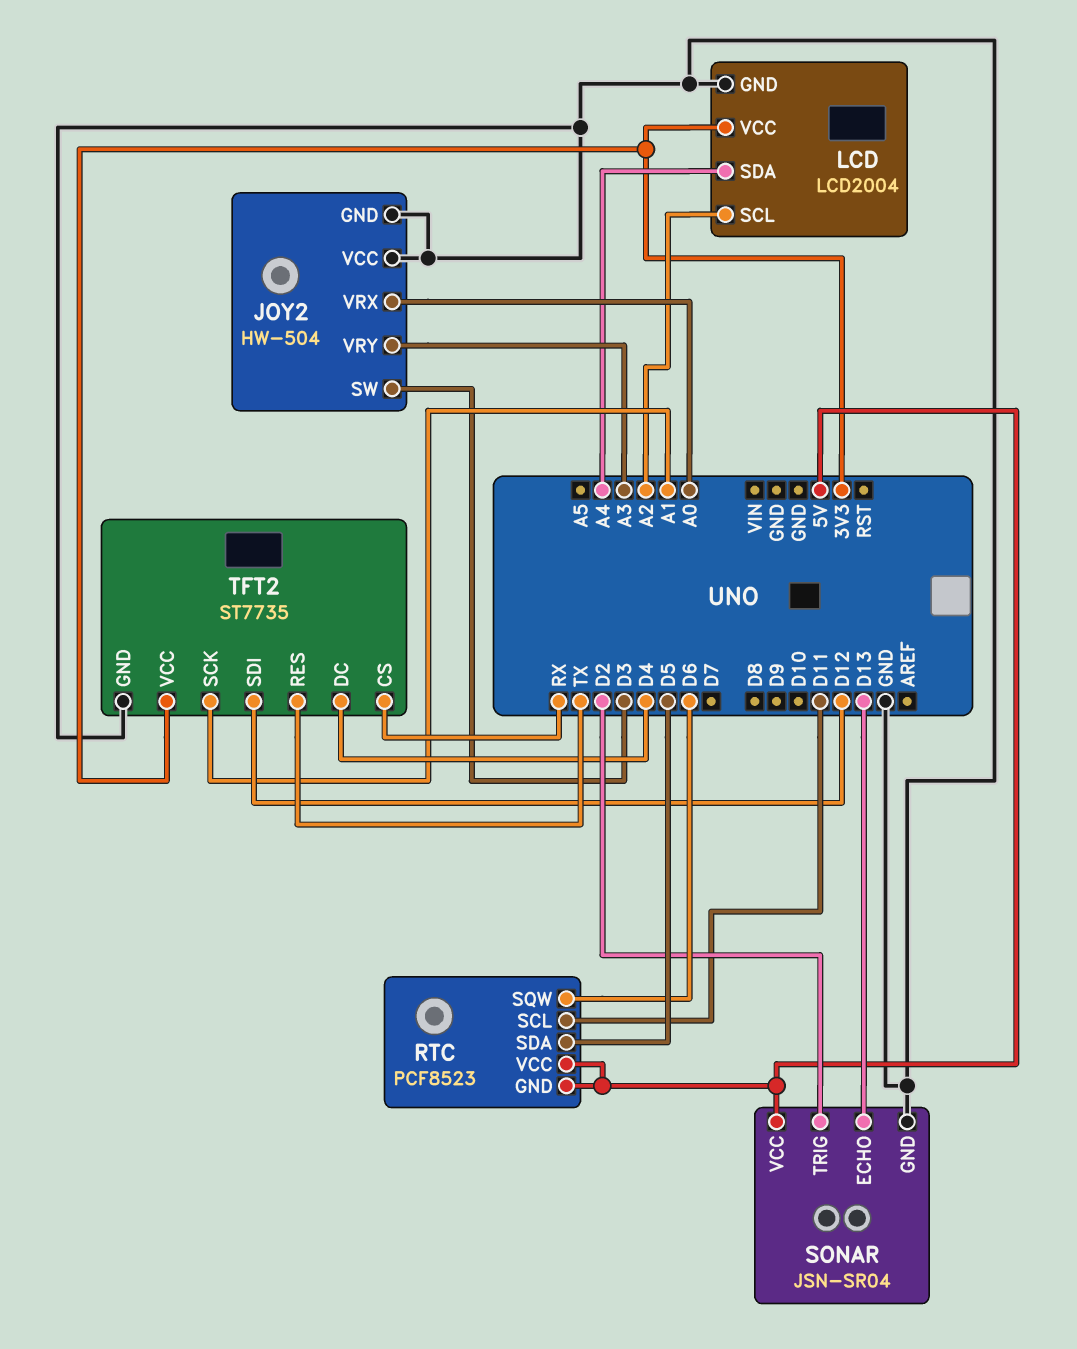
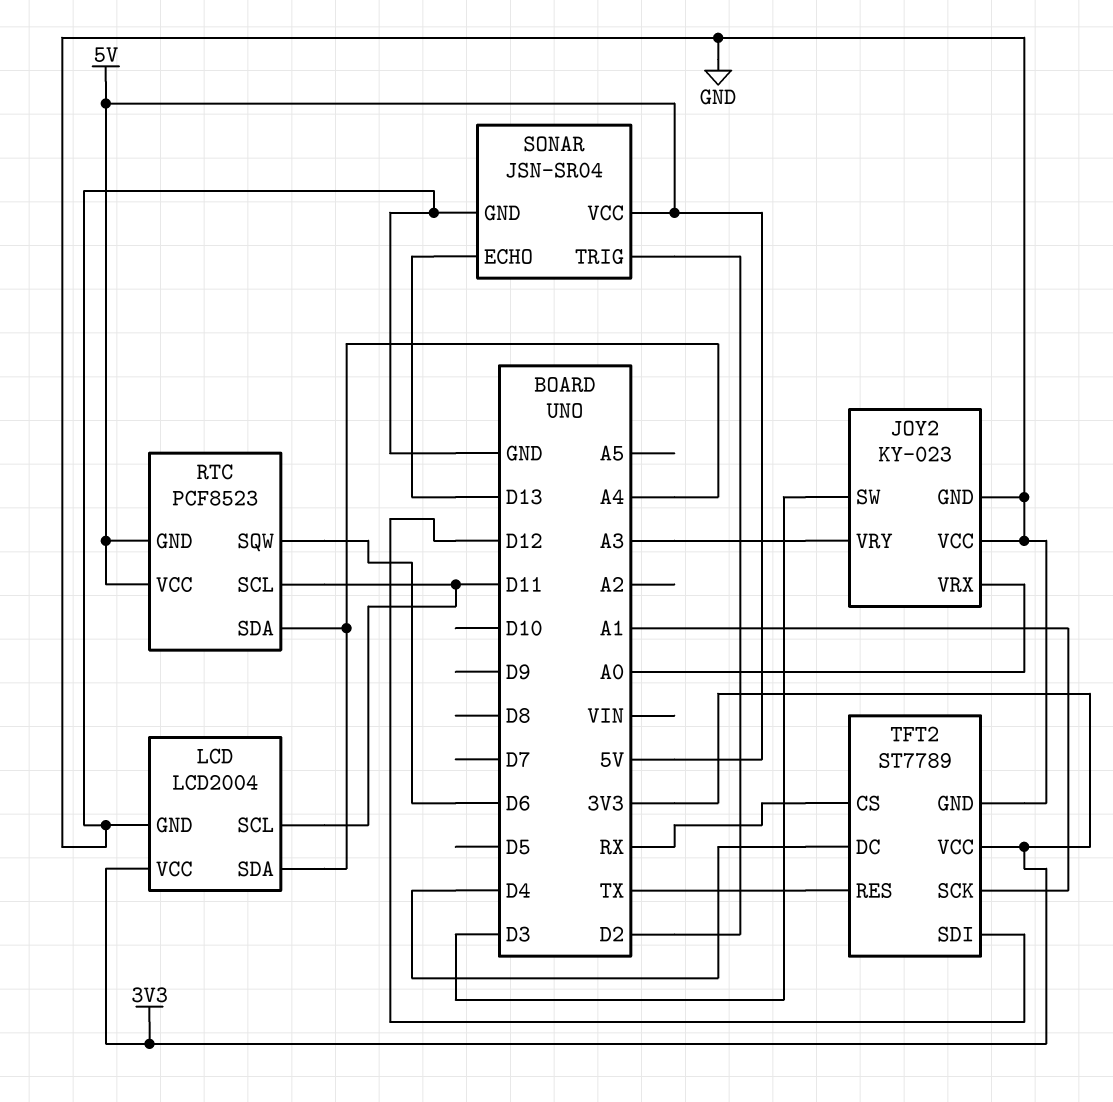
JOY2: HW-504 -> KY-023
LCD pin SCL: A2 -> D11
RTC pin SDA: D5 -> A4
TFT2: ST7735 -> ST7789

